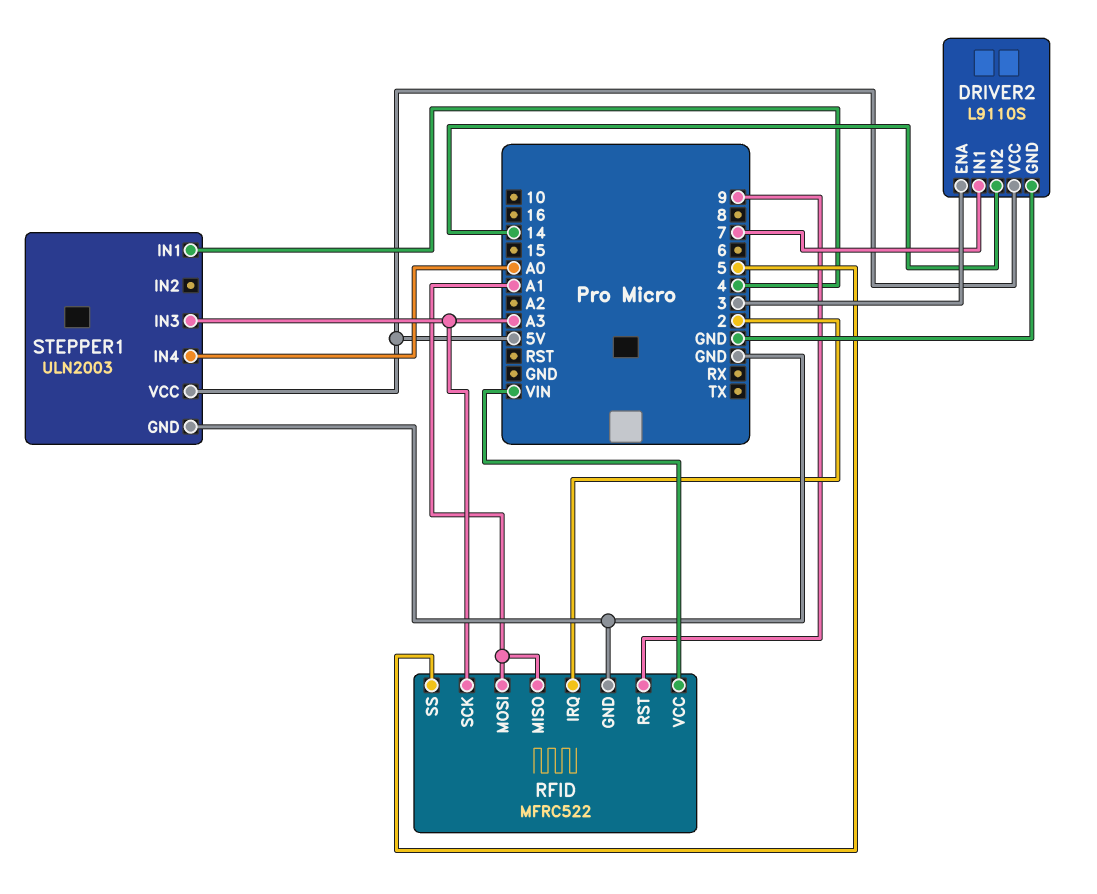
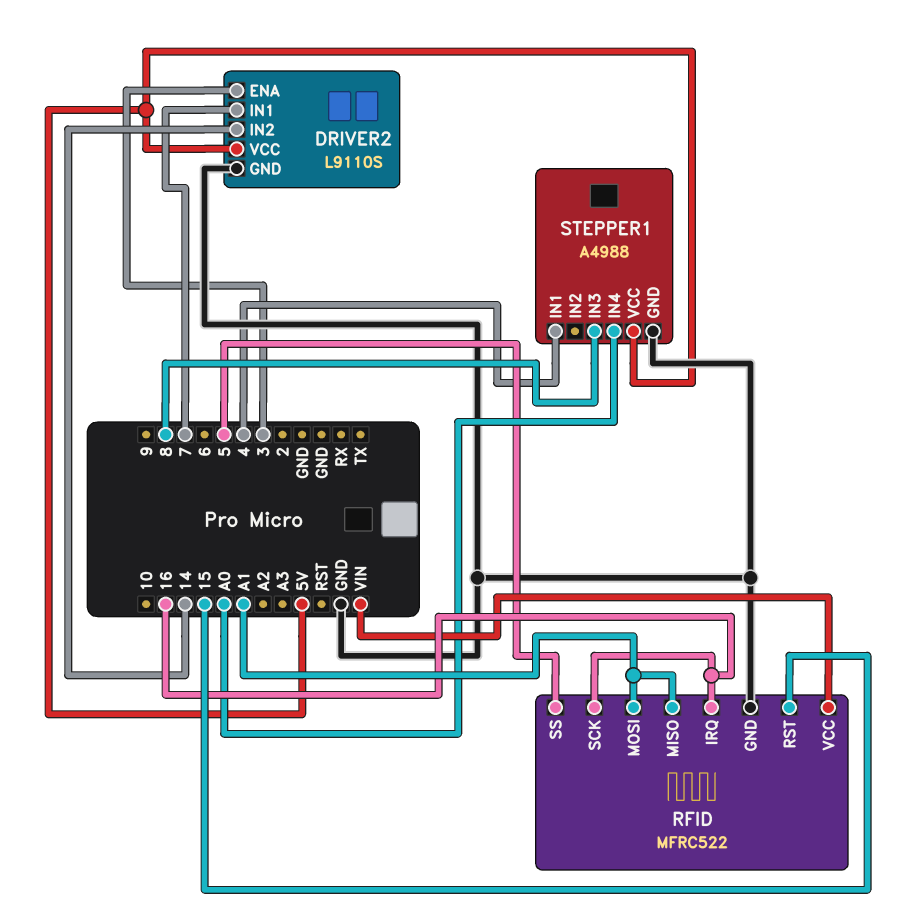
RFID pin IRQ: 2 -> 16
RFID pin RST: 9 -> 15
RFID pin SCK: A3 -> 16
STEPPER1: ULN2003 -> A4988
STEPPER1 pin IN3: A3 -> 8

